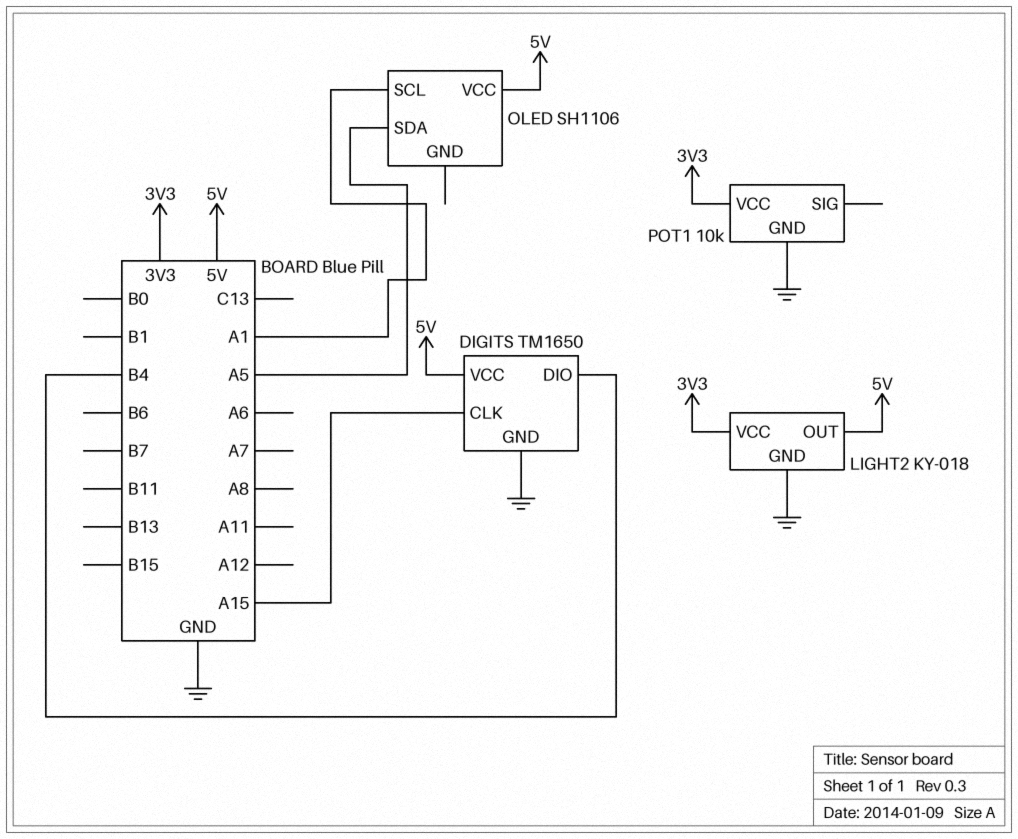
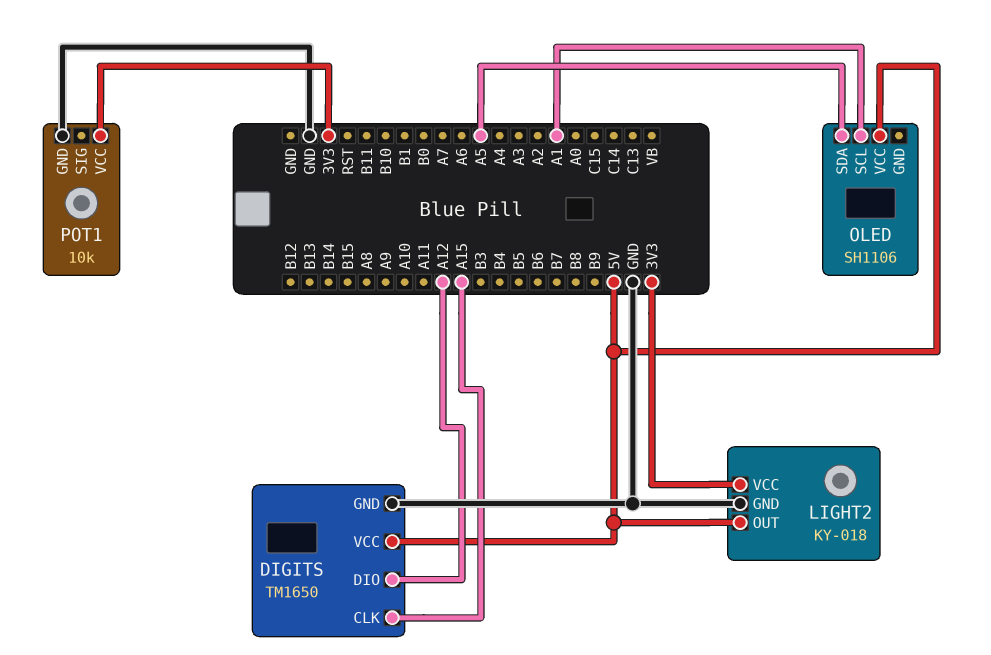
DIGITS pin DIO: B4 -> A12

